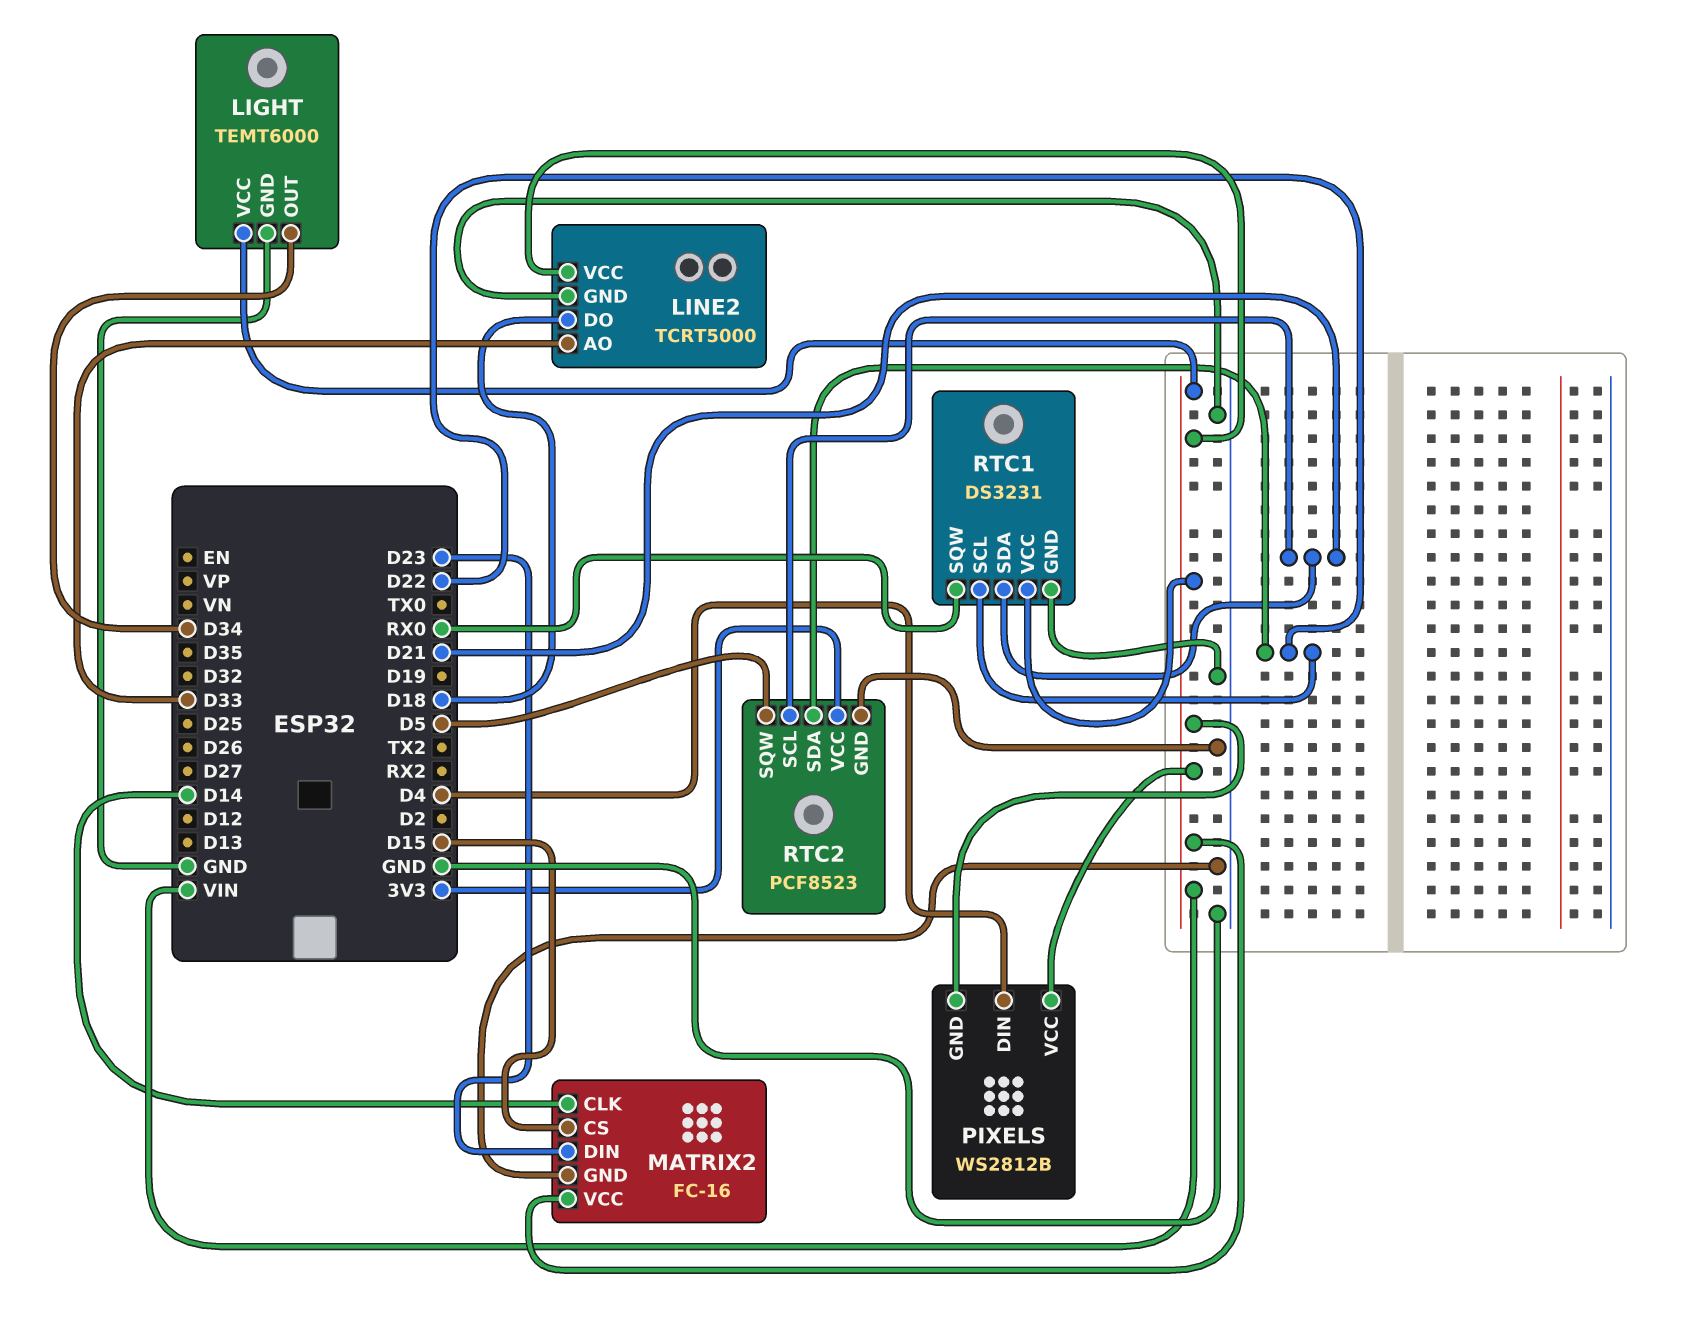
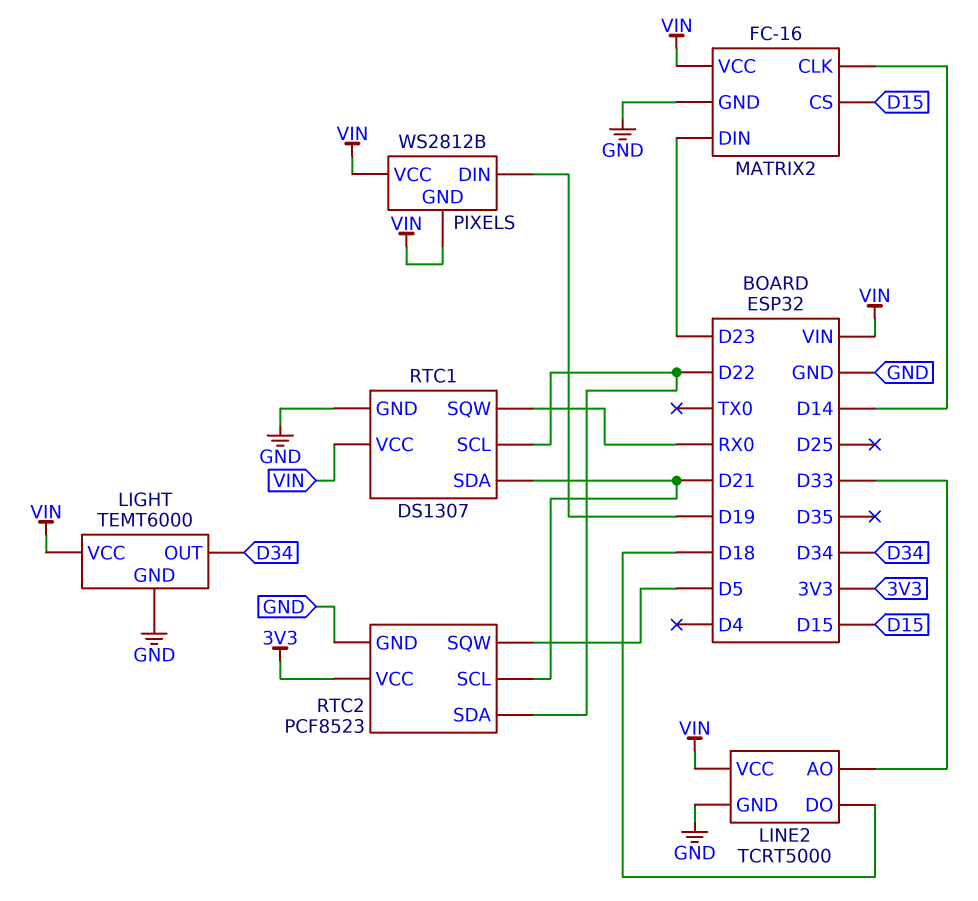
PIXELS pin DIN: D4 -> D19
RTC1: DS3231 -> DS1307

